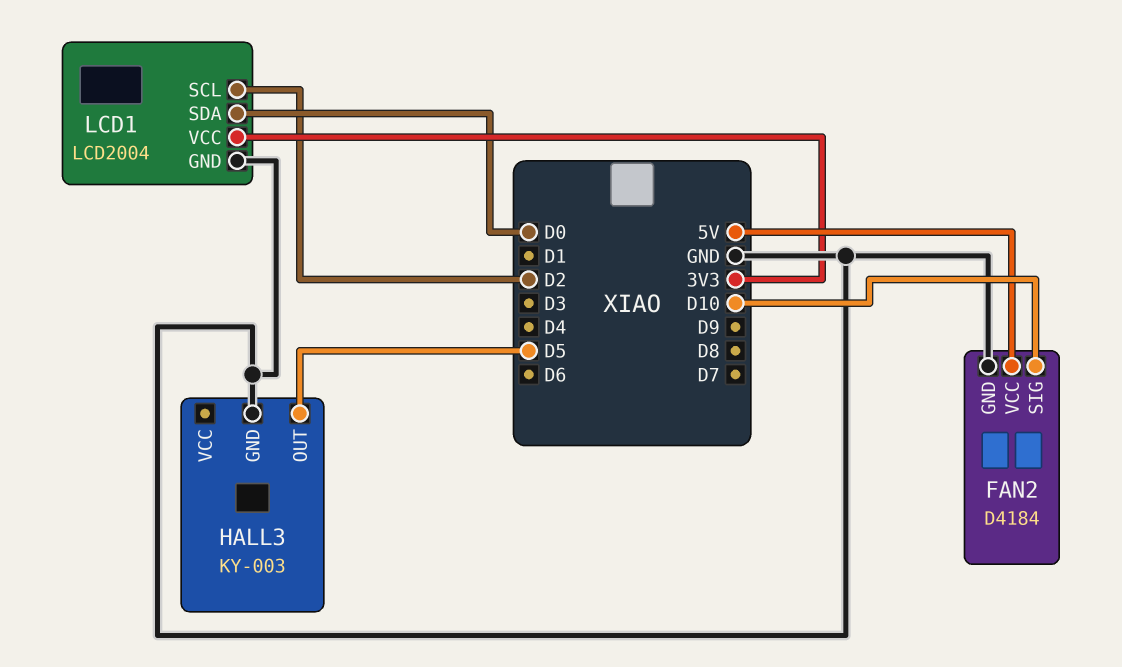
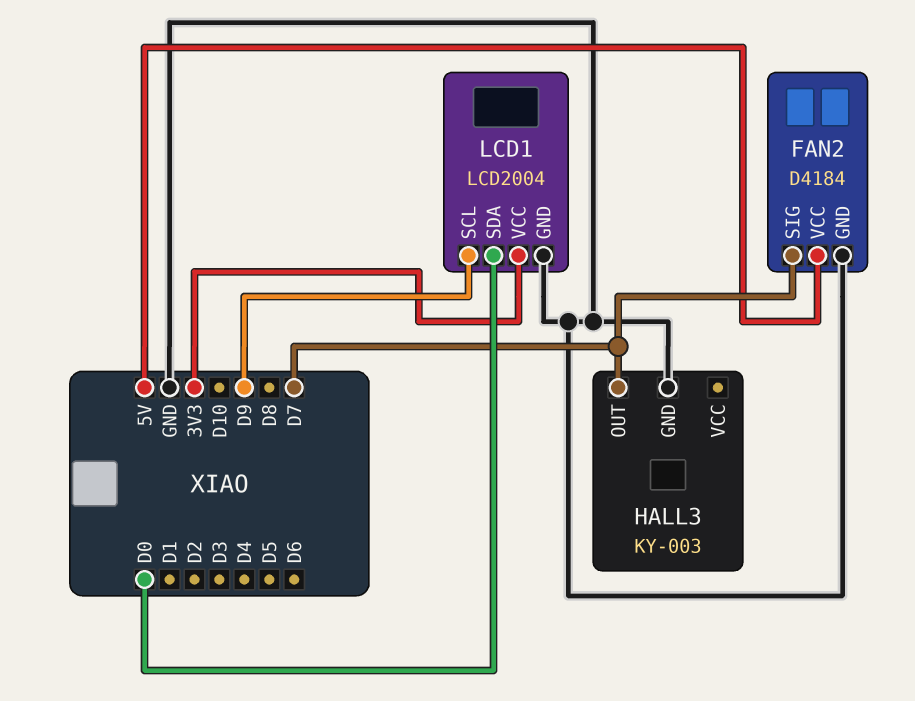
FAN2 pin SIG: D10 -> D7
HALL3 pin OUT: D5 -> D7
LCD1 pin SCL: D2 -> D9

